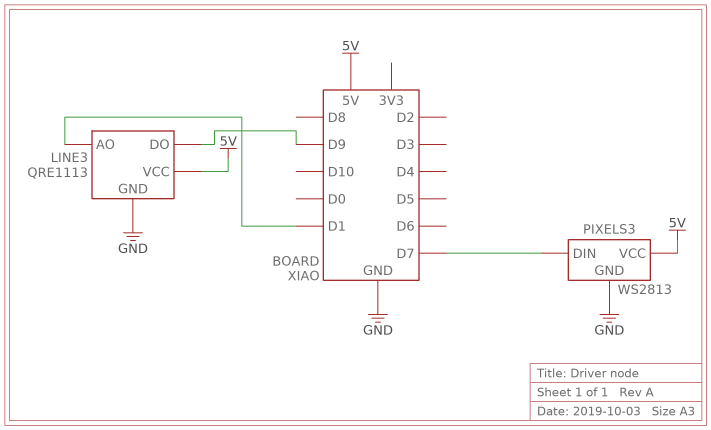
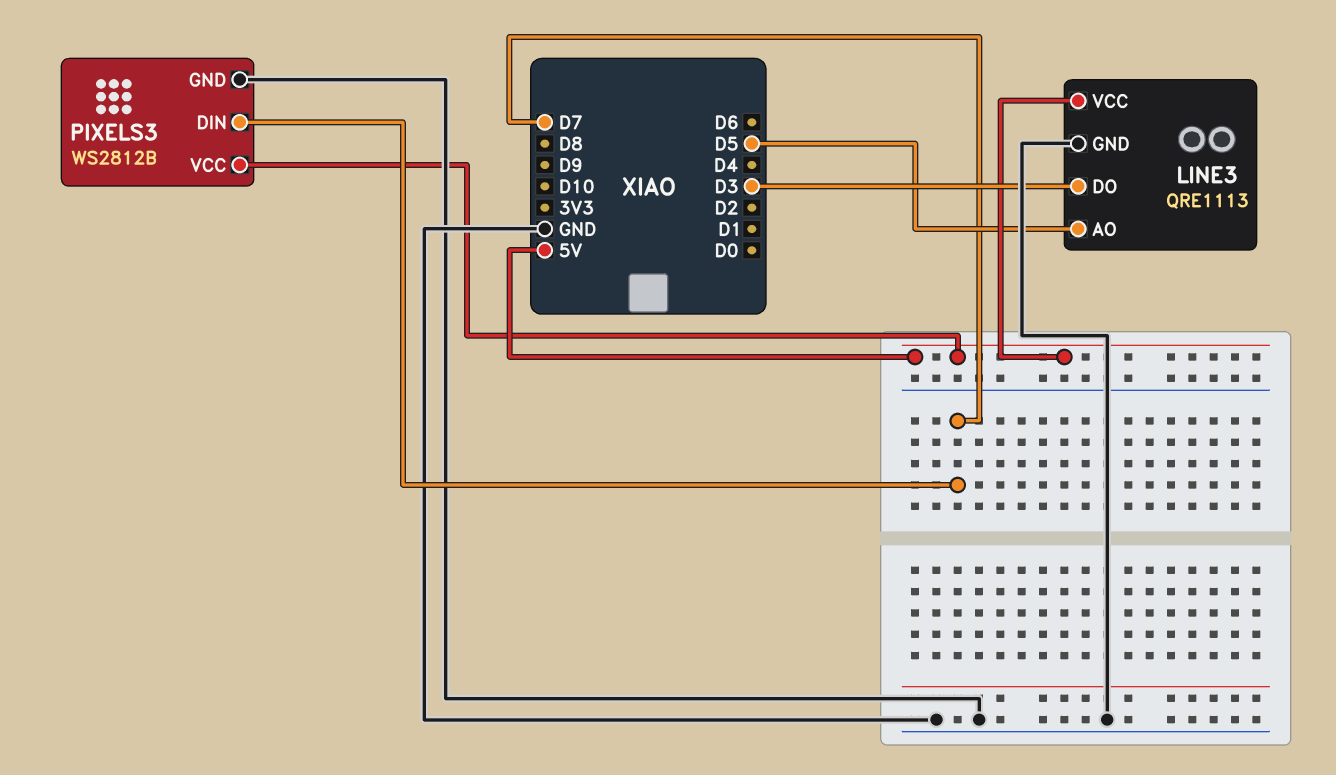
LINE3 pin AO: D1 -> D5
LINE3 pin DO: D9 -> D3
PIXELS3: WS2813 -> WS2812B

